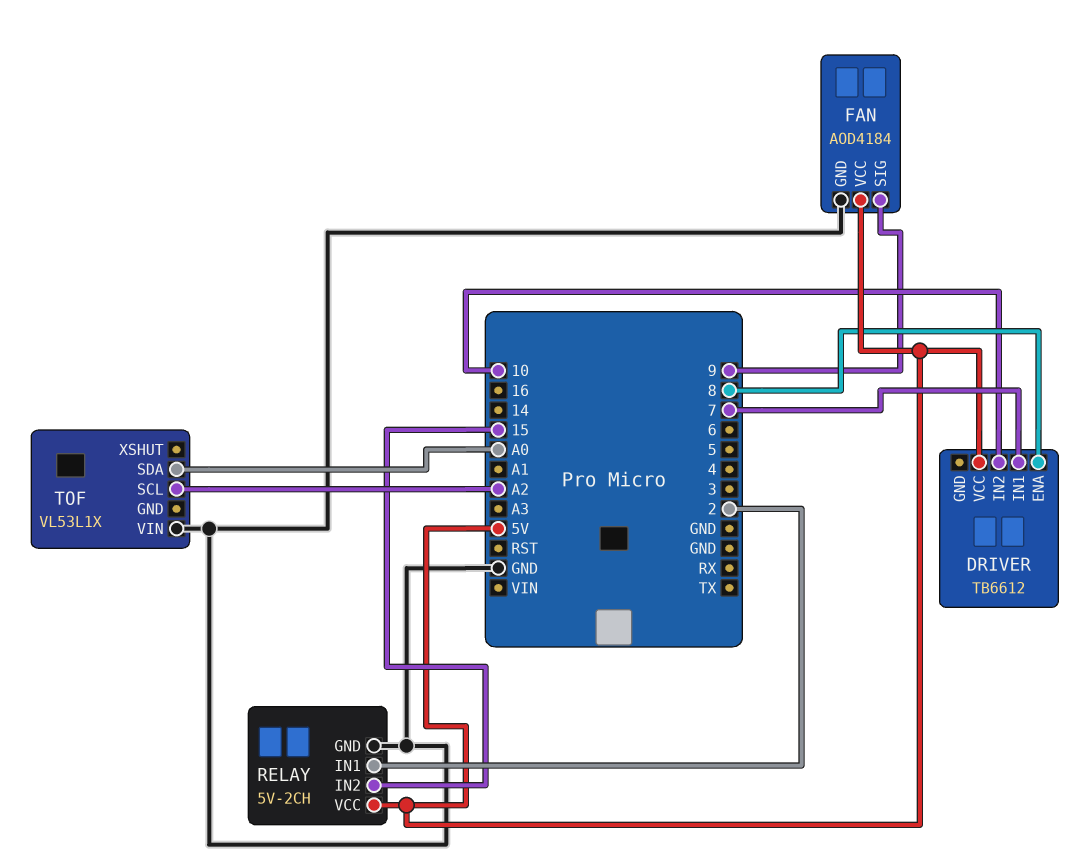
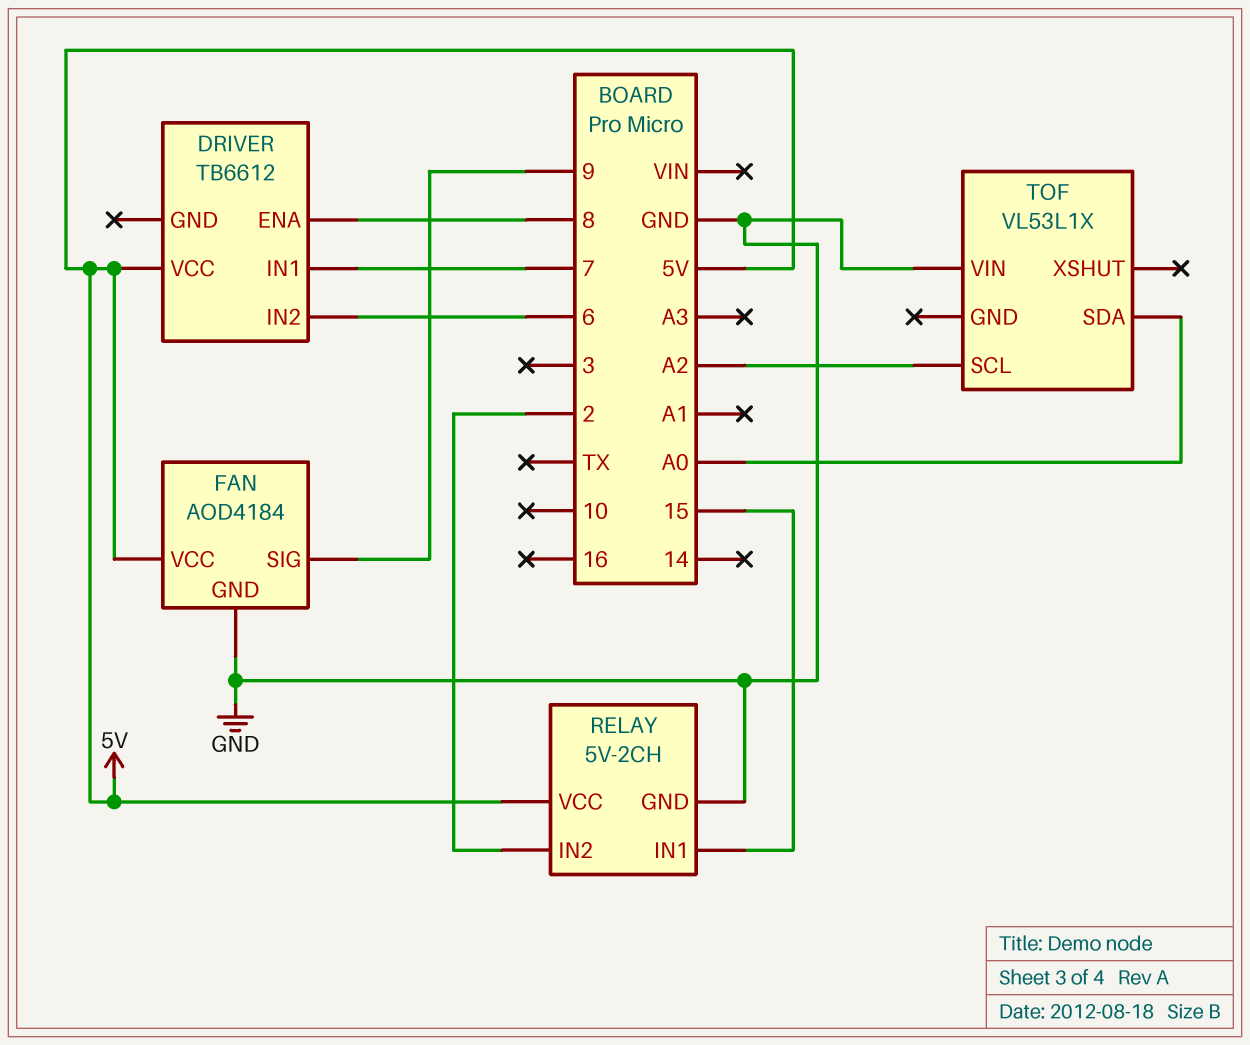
DRIVER pin IN2: 10 -> 6
RELAY pin IN1: 2 -> 15
RELAY pin IN2: 15 -> 2

